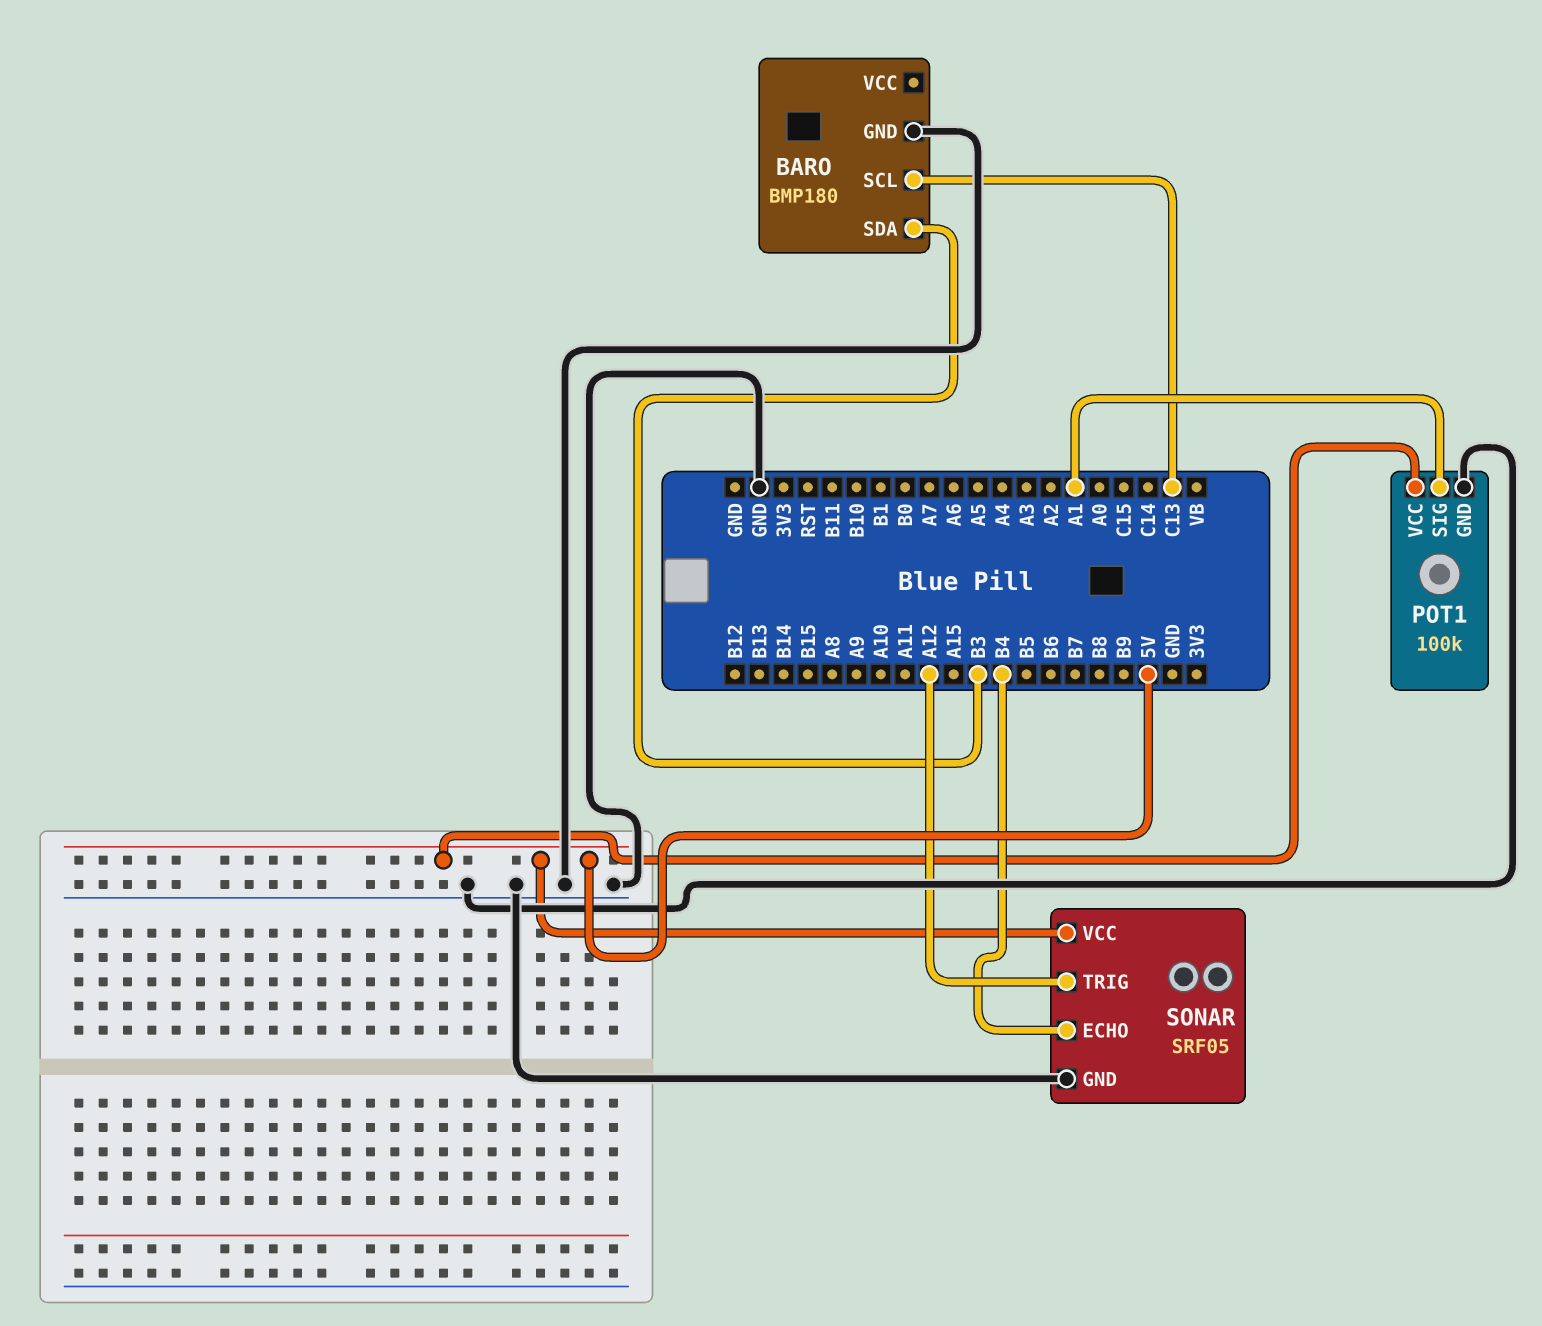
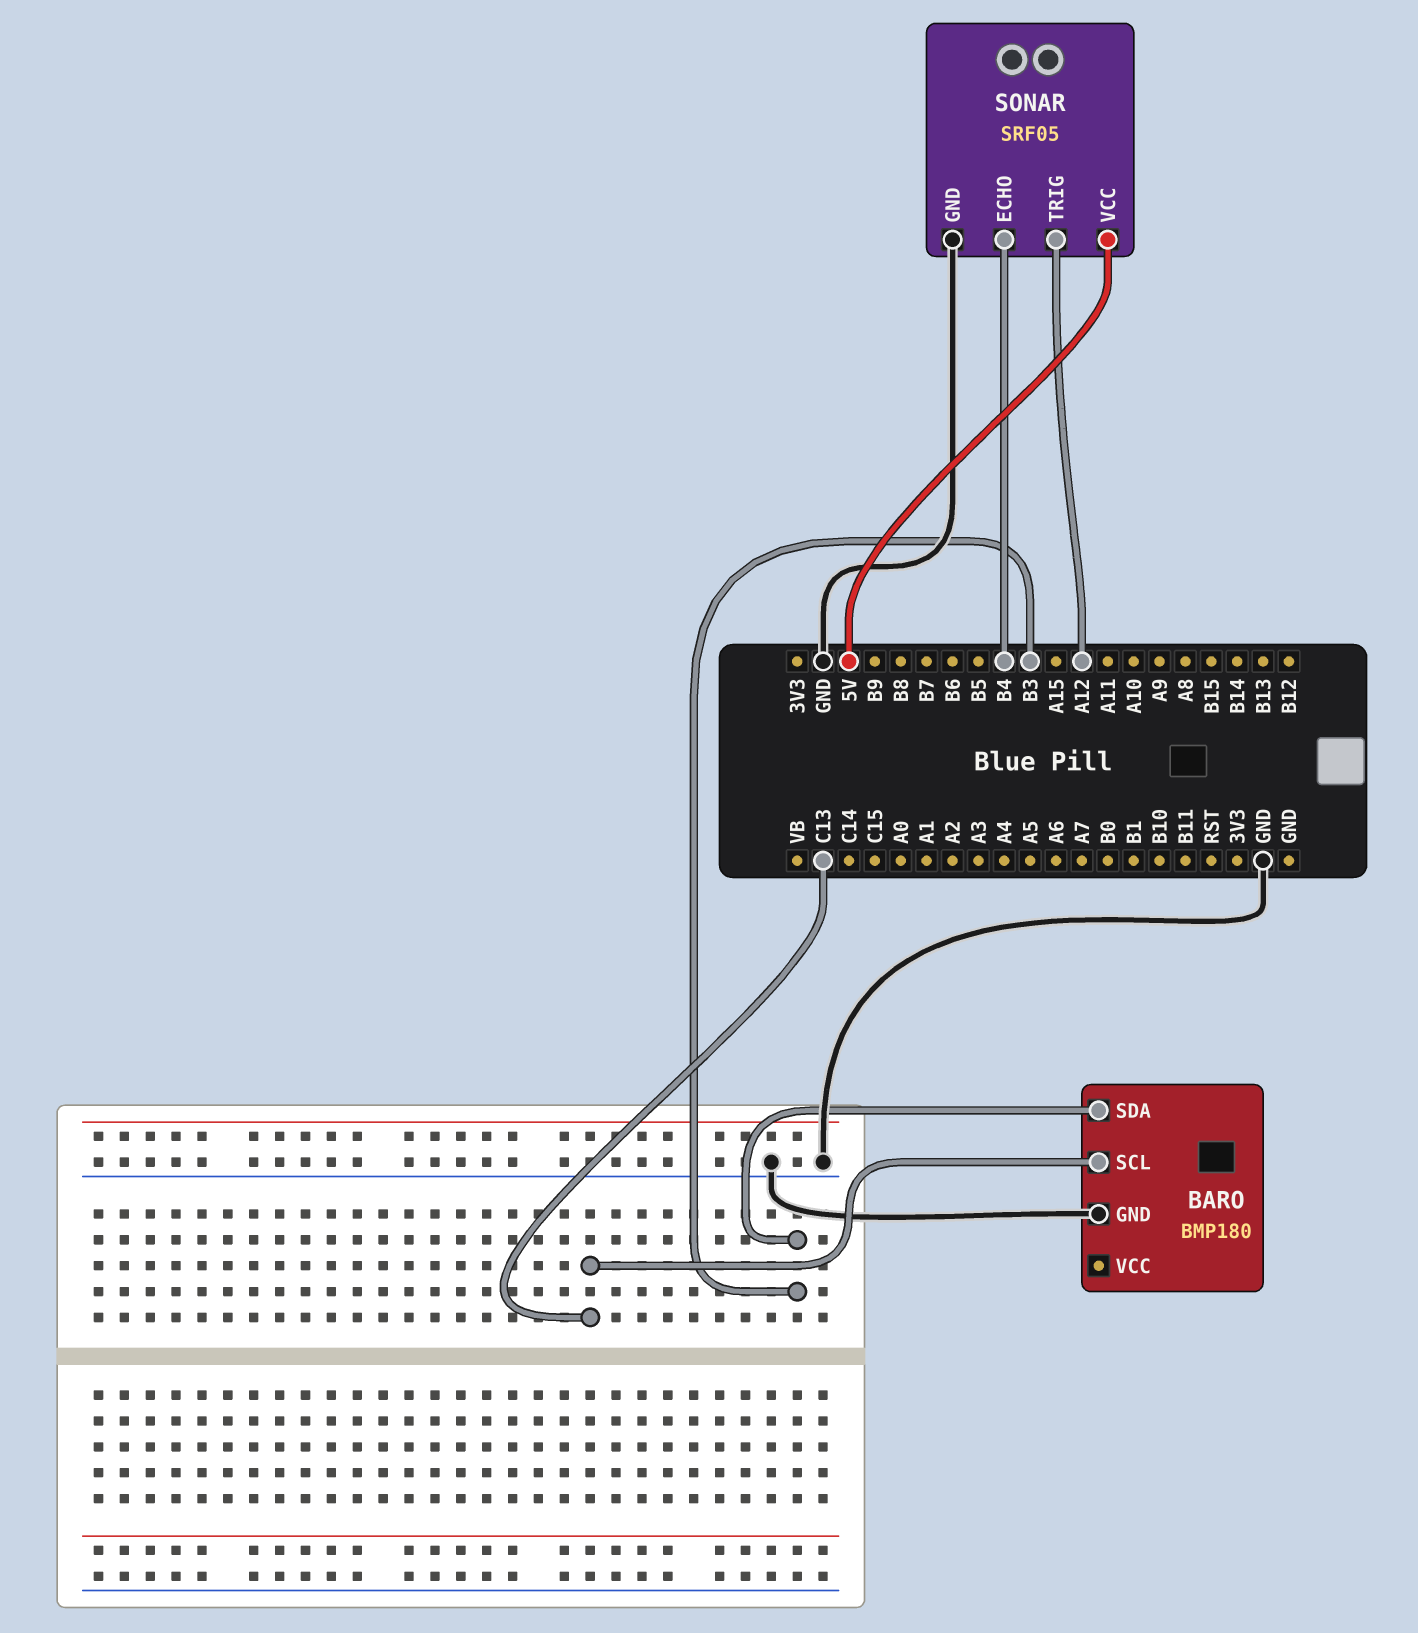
POT1: 100k -> none
POT1 pin GND: GND -> none
POT1 pin SIG: A1 -> none
POT1 pin VCC: 5V -> none

